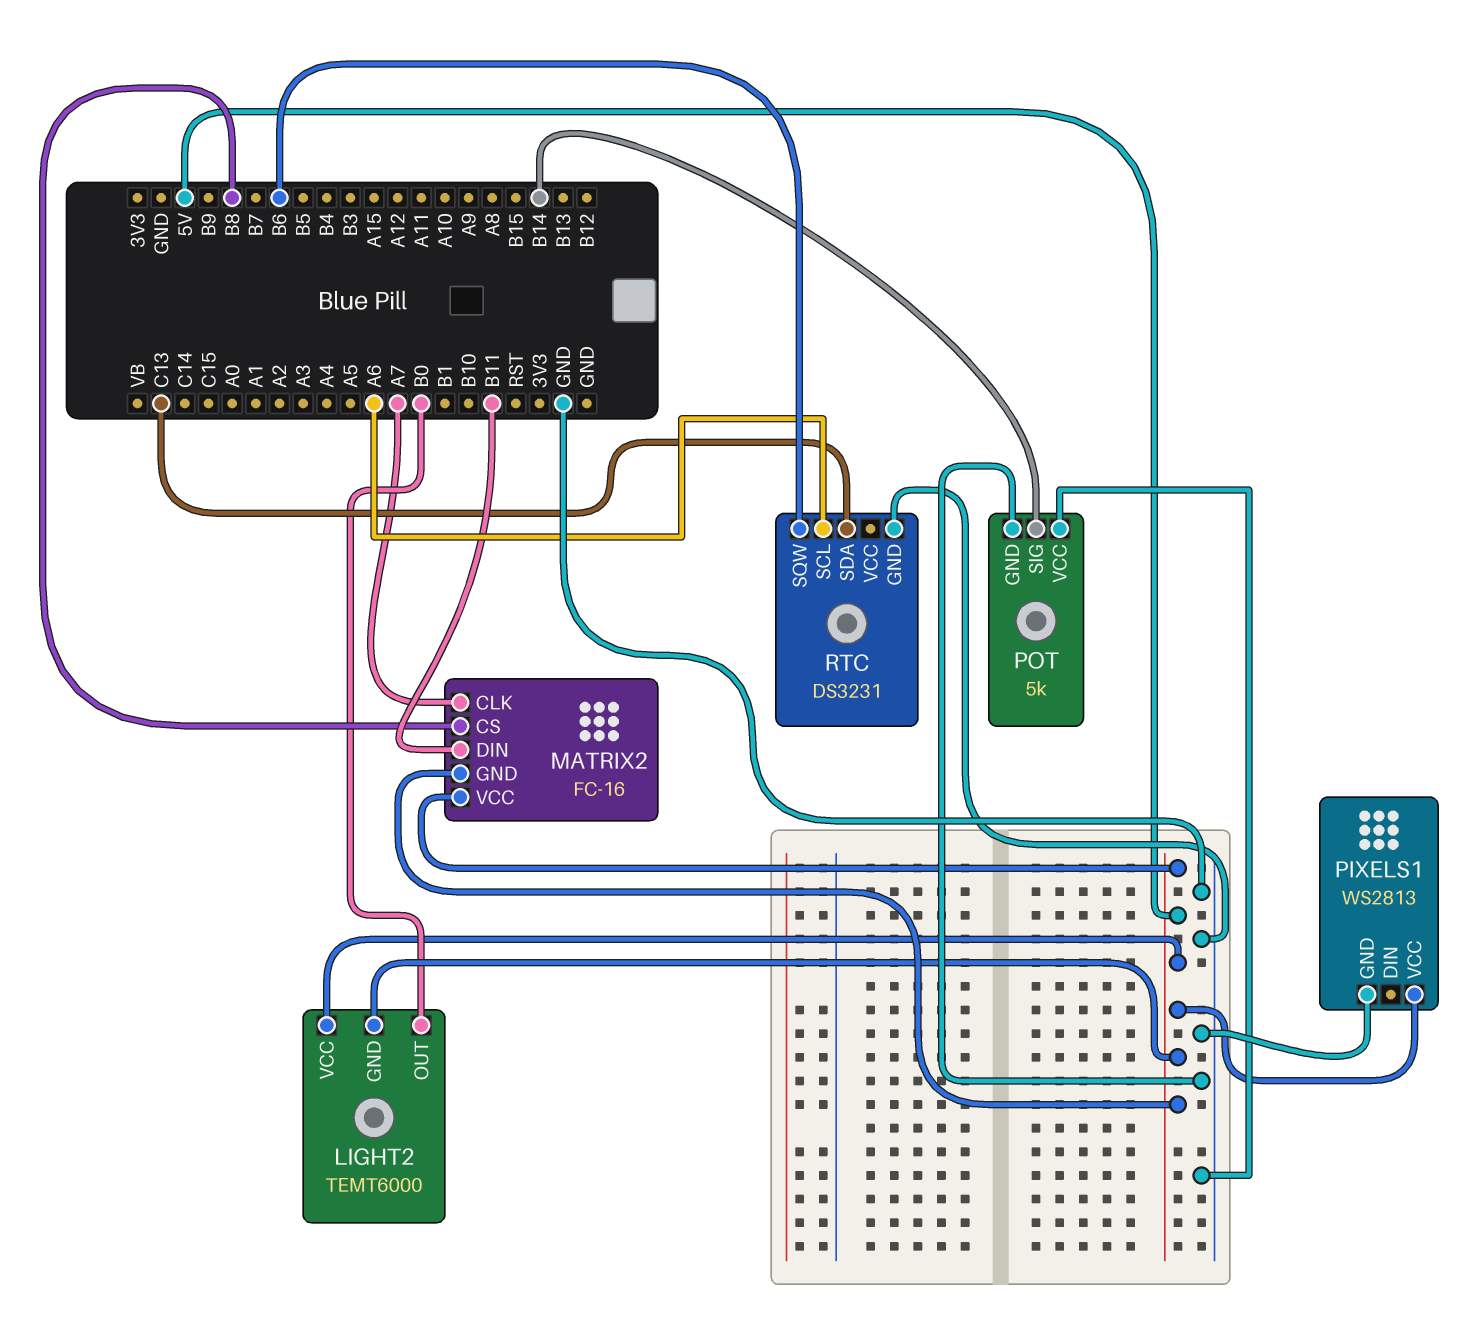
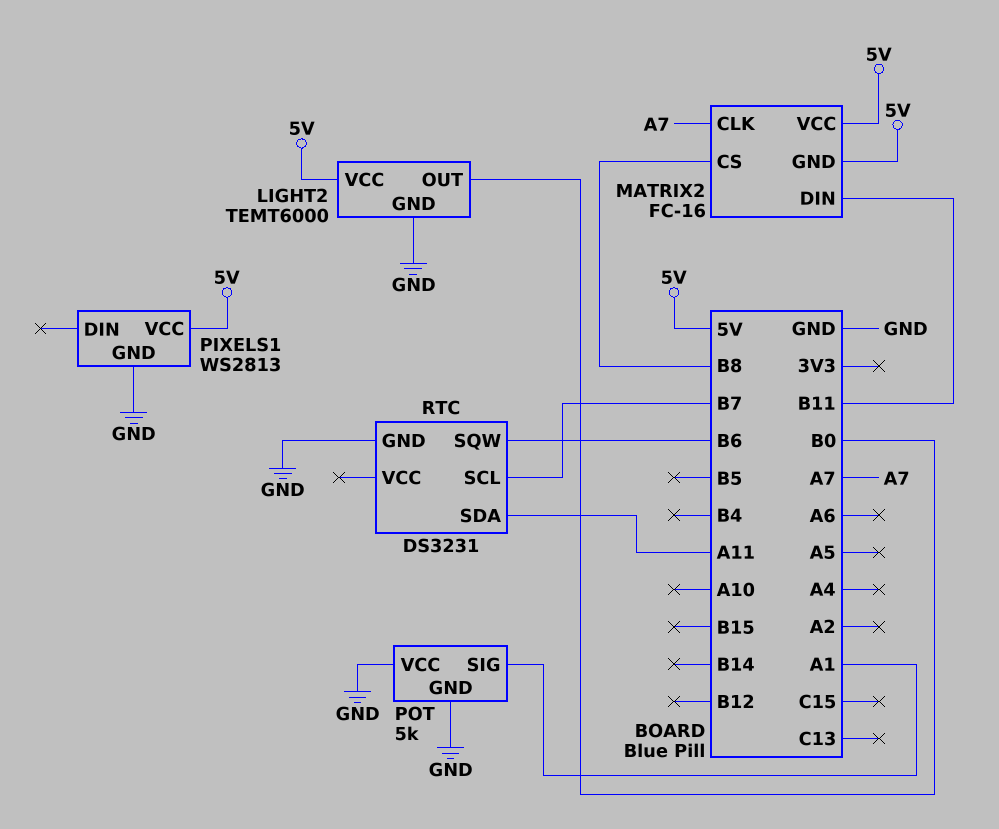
LIGHT2 pin GND: 5V -> GND
POT pin SIG: B14 -> A1
RTC pin SCL: A6 -> B7
RTC pin SDA: C13 -> A11

